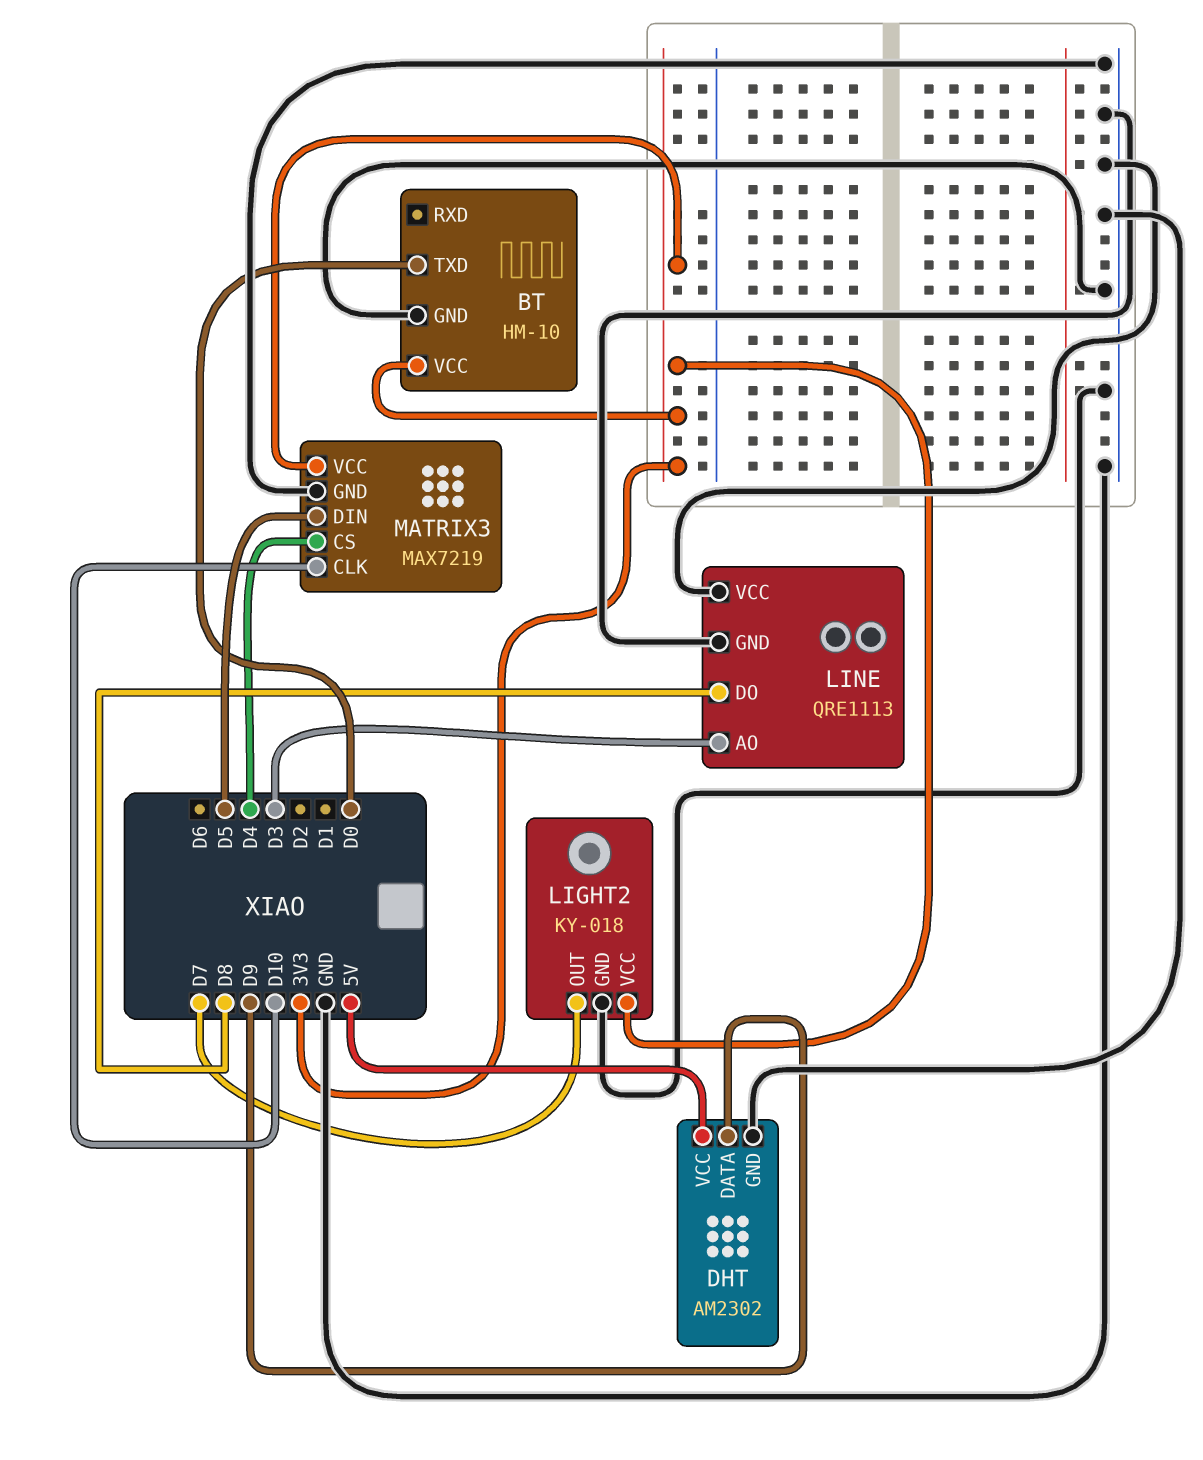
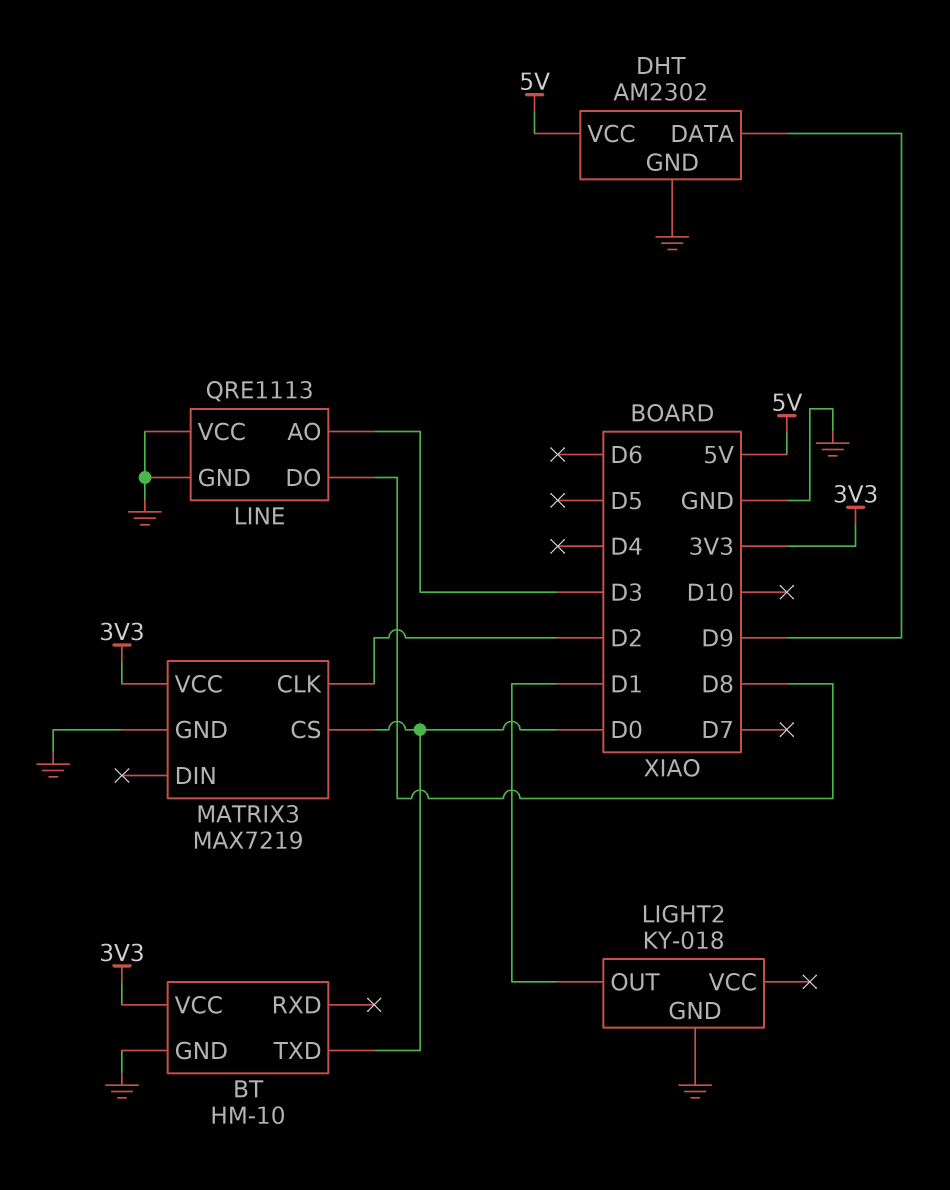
LIGHT2 pin OUT: D7 -> D1
LIGHT2 pin VCC: 3V3 -> none
MATRIX3 pin CLK: D10 -> D2
MATRIX3 pin CS: D4 -> D0
MATRIX3 pin DIN: D5 -> none

